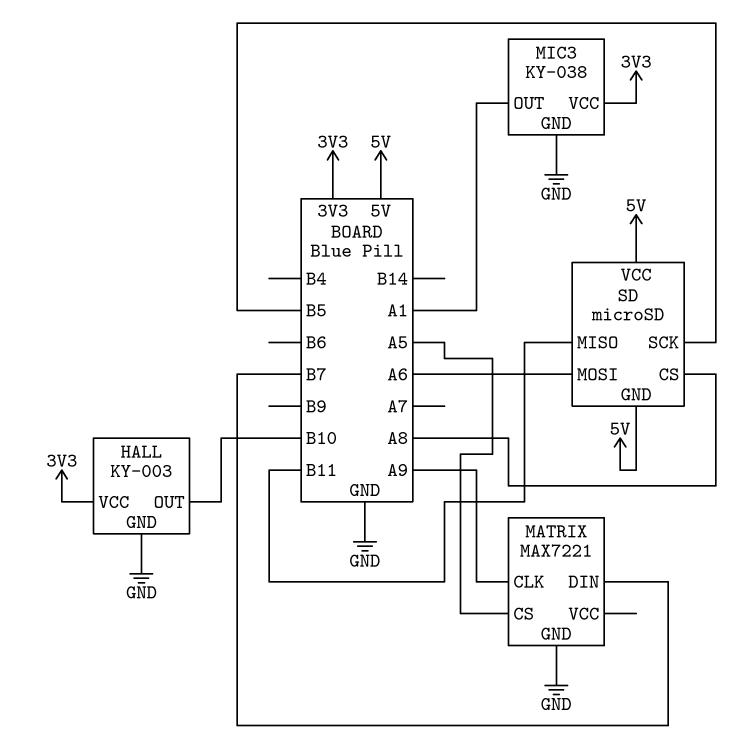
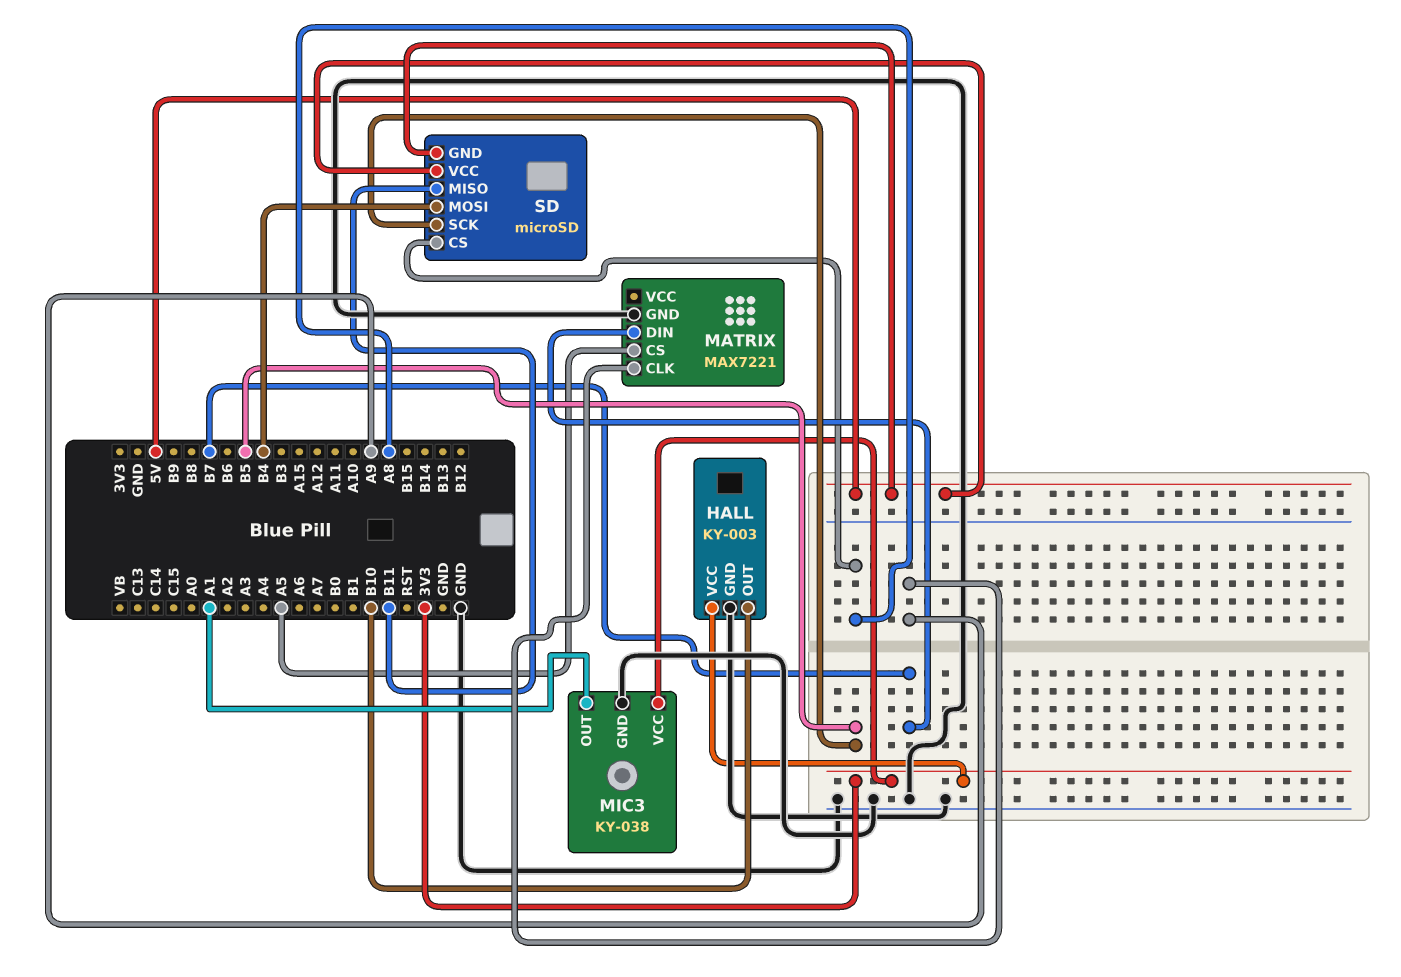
SD pin MOSI: A6 -> B4

